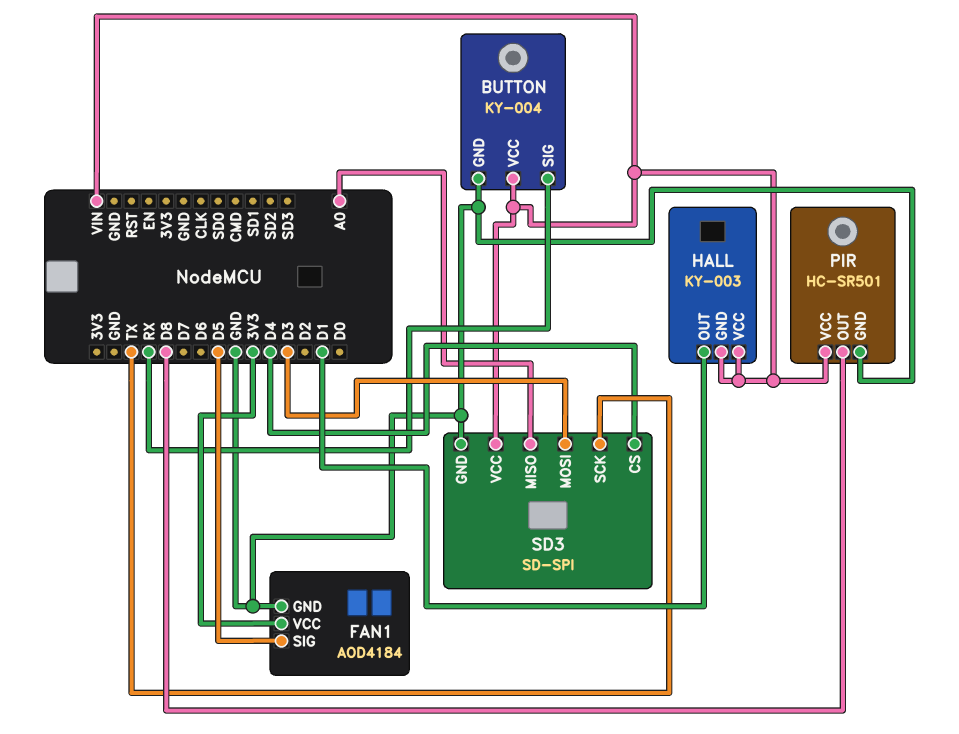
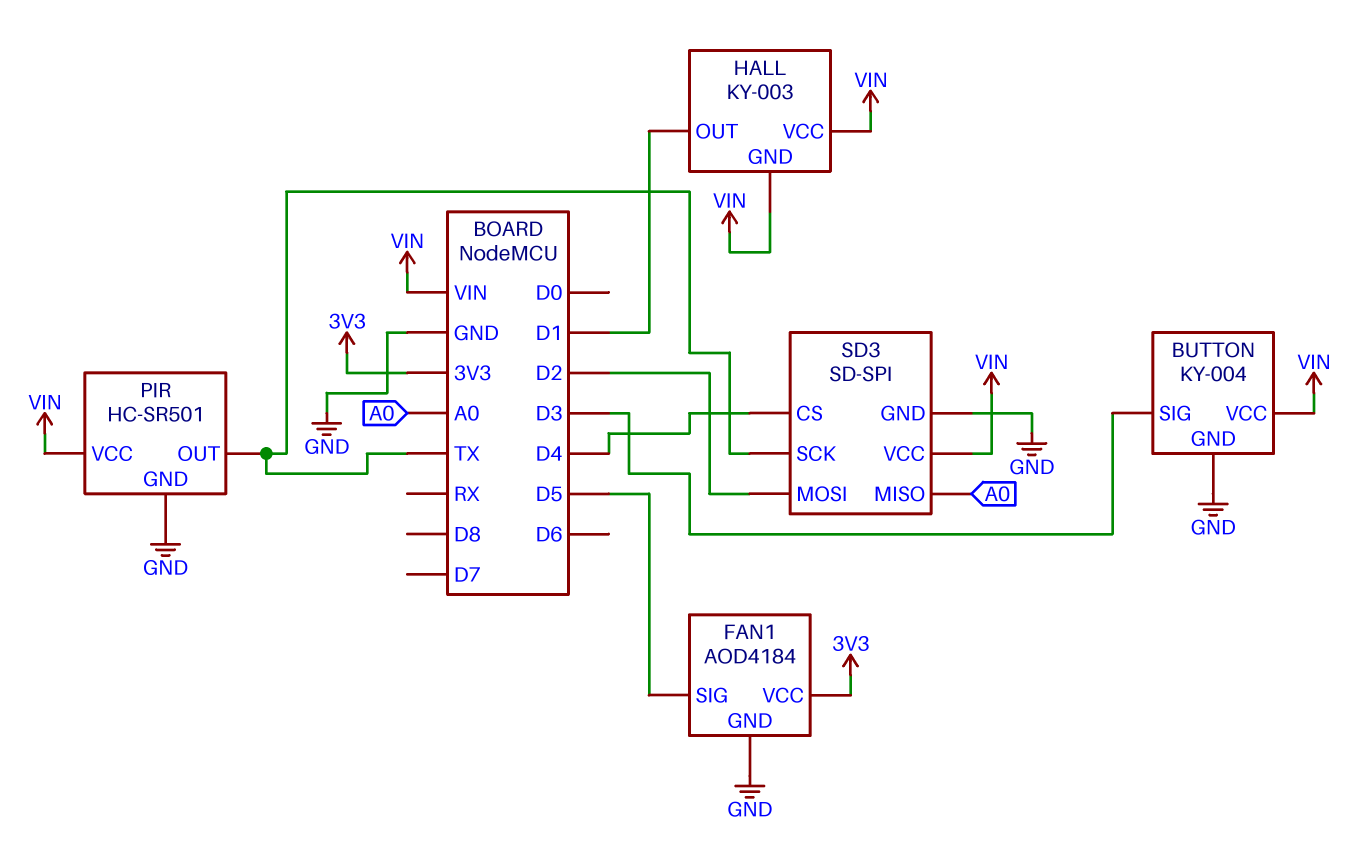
BUTTON pin SIG: RX -> D3
PIR pin OUT: D8 -> TX
SD3 pin MOSI: D3 -> D2

